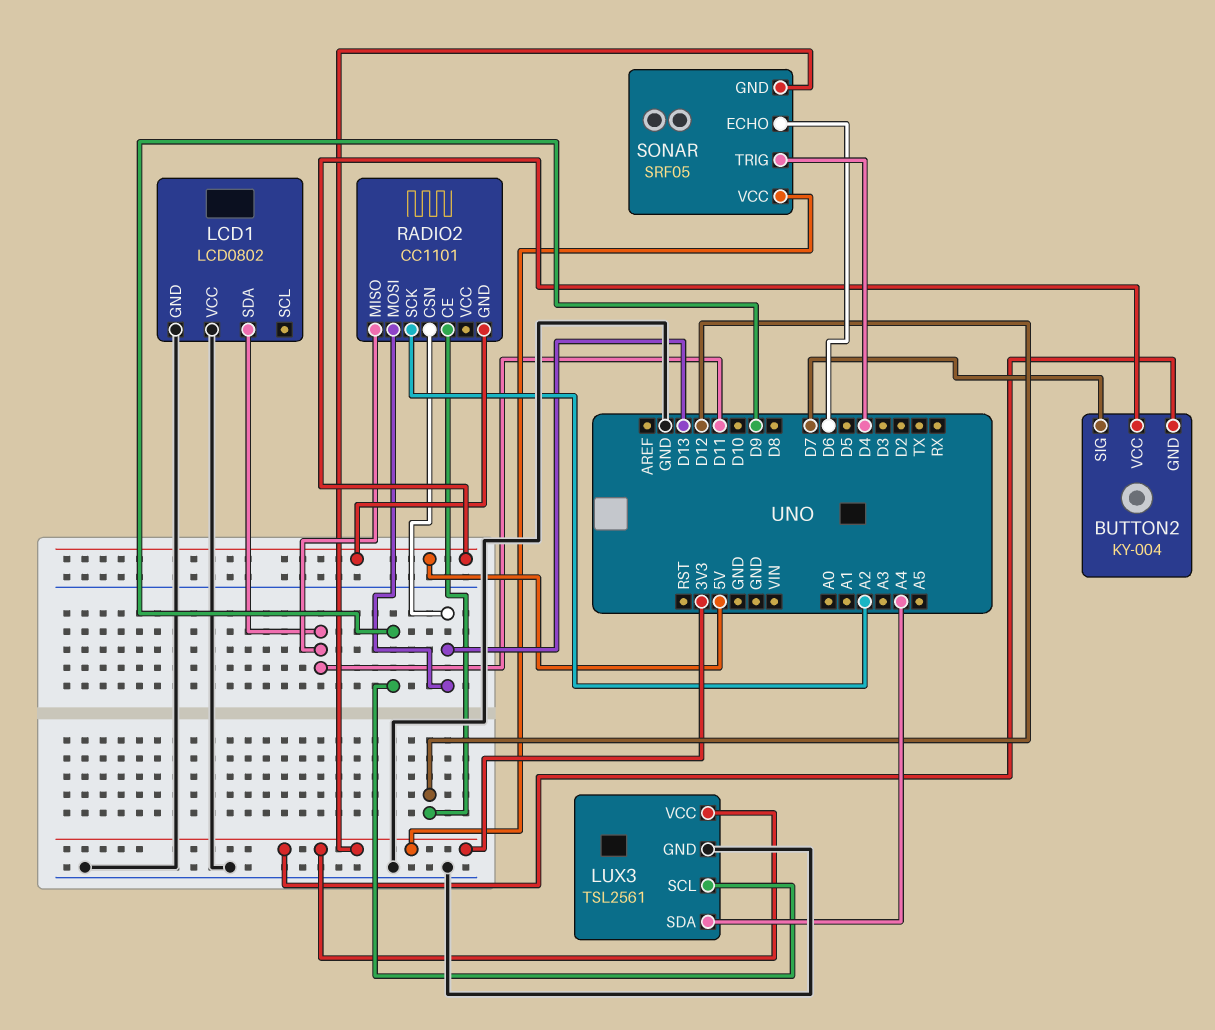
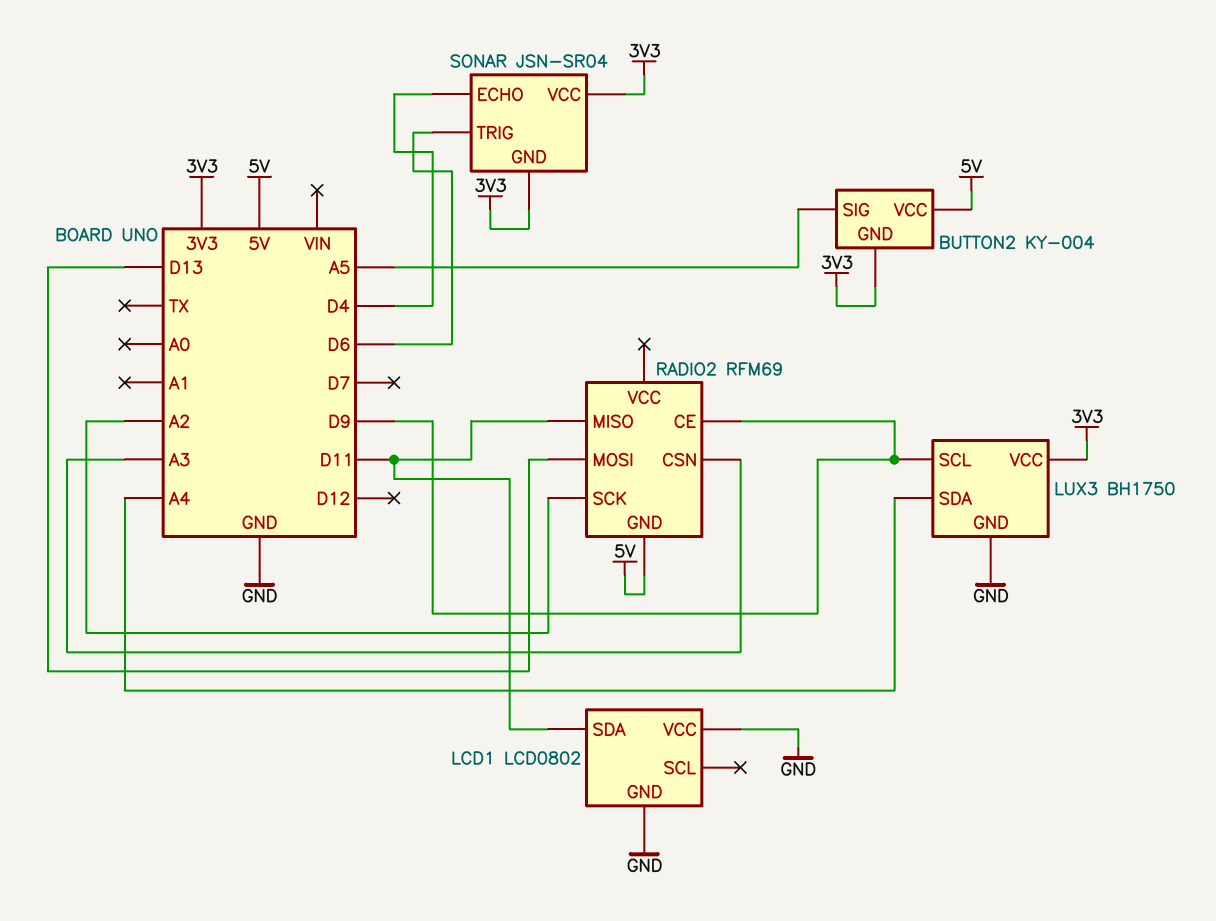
BUTTON2 pin SIG: D7 -> A5
LUX3: TSL2561 -> BH1750
RADIO2: CC1101 -> RFM69
RADIO2 pin CE: D12 -> D9
RADIO2 pin CSN: D13 -> A3
SONAR: SRF05 -> JSN-SR04
SONAR pin ECHO: D6 -> D4
SONAR pin TRIG: D4 -> D6

